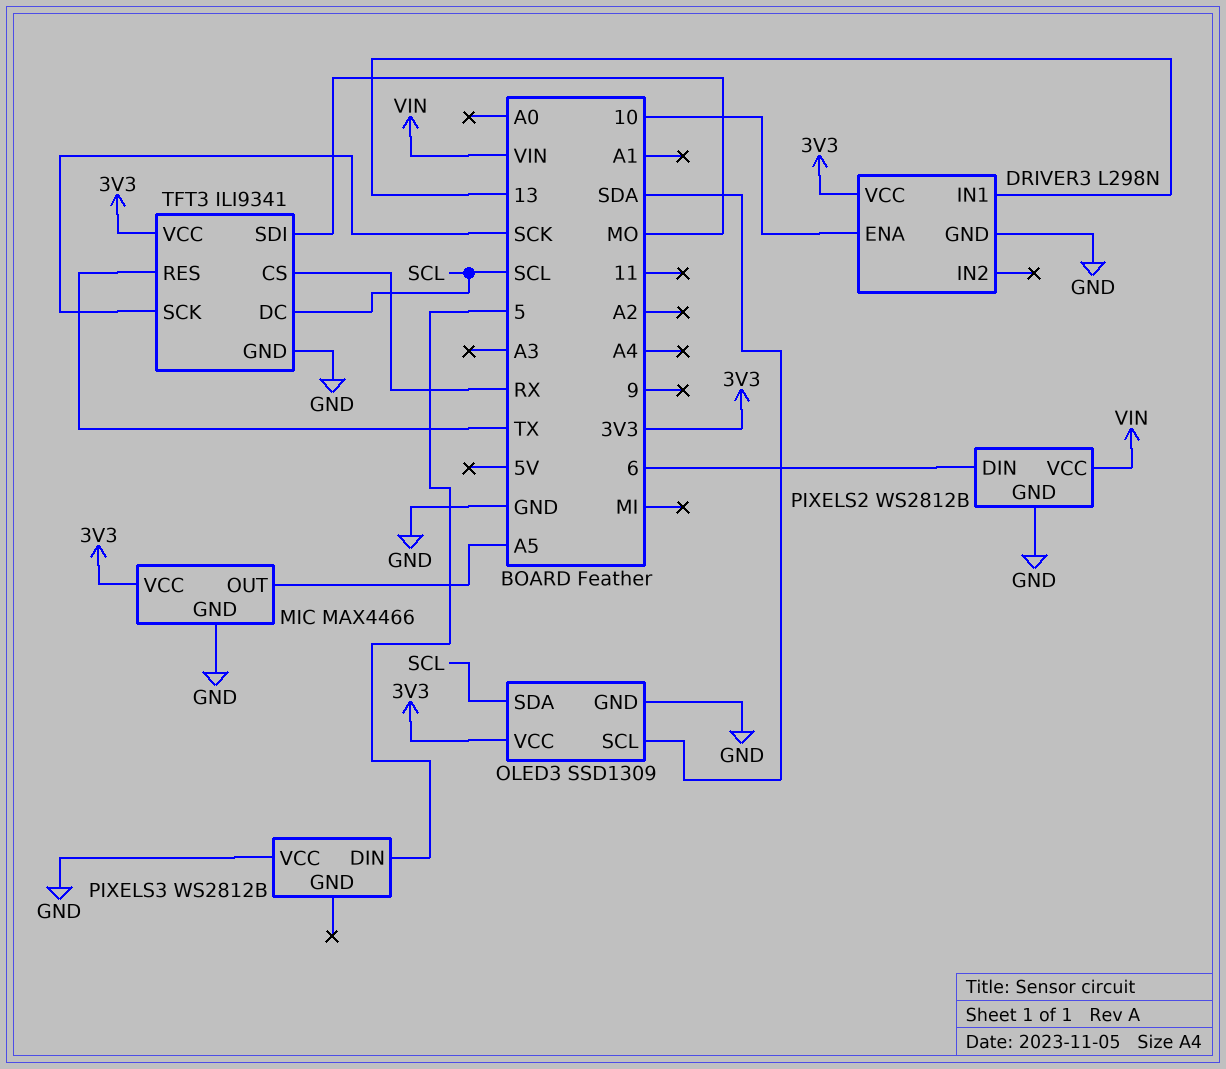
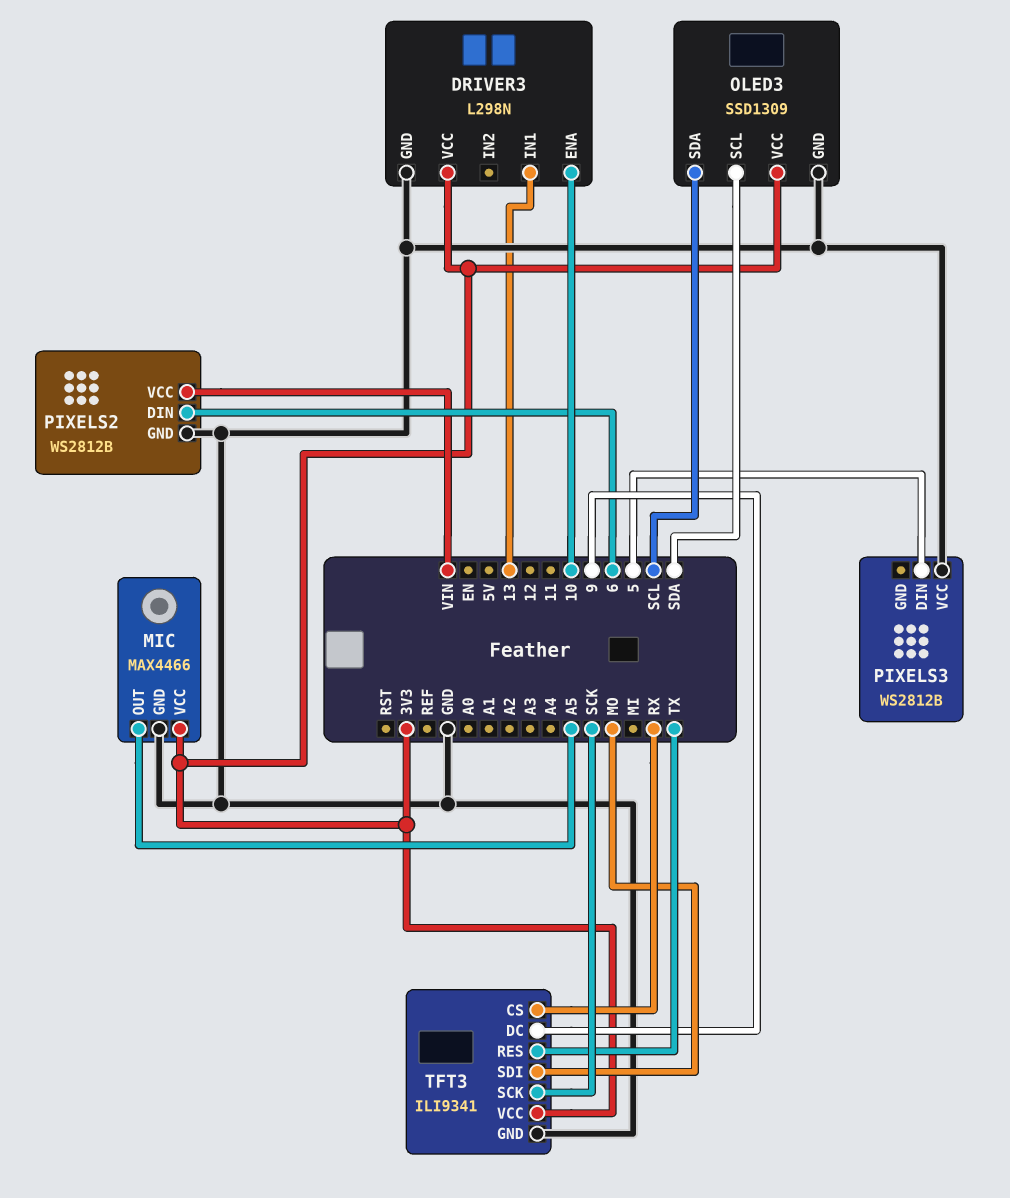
TFT3 pin DC: SCL -> 9

